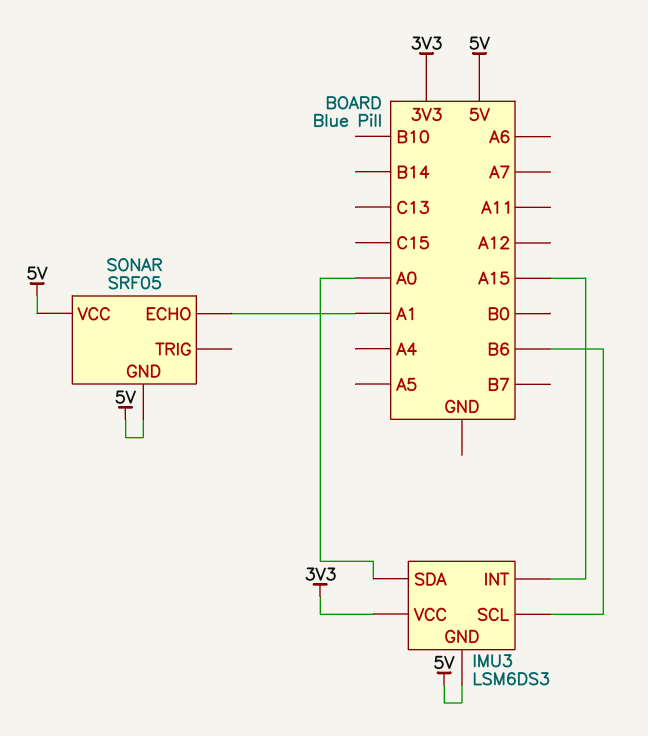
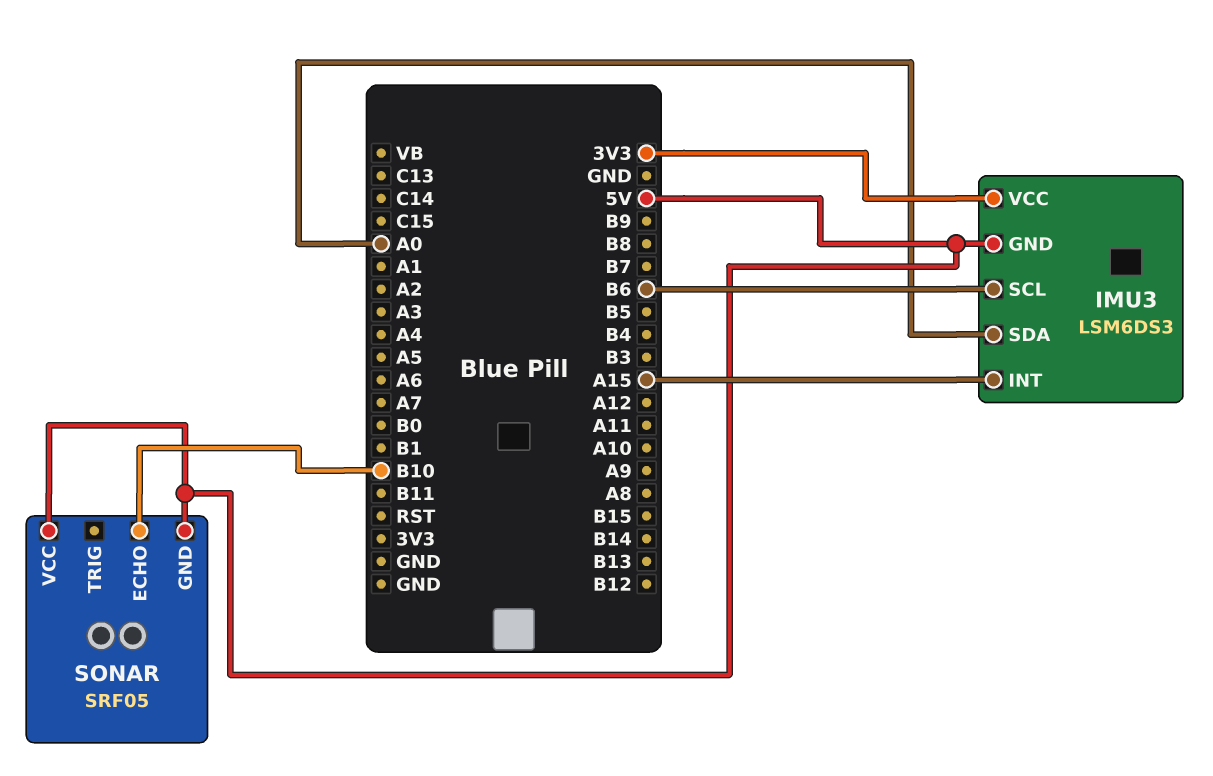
SONAR pin ECHO: A1 -> B10

